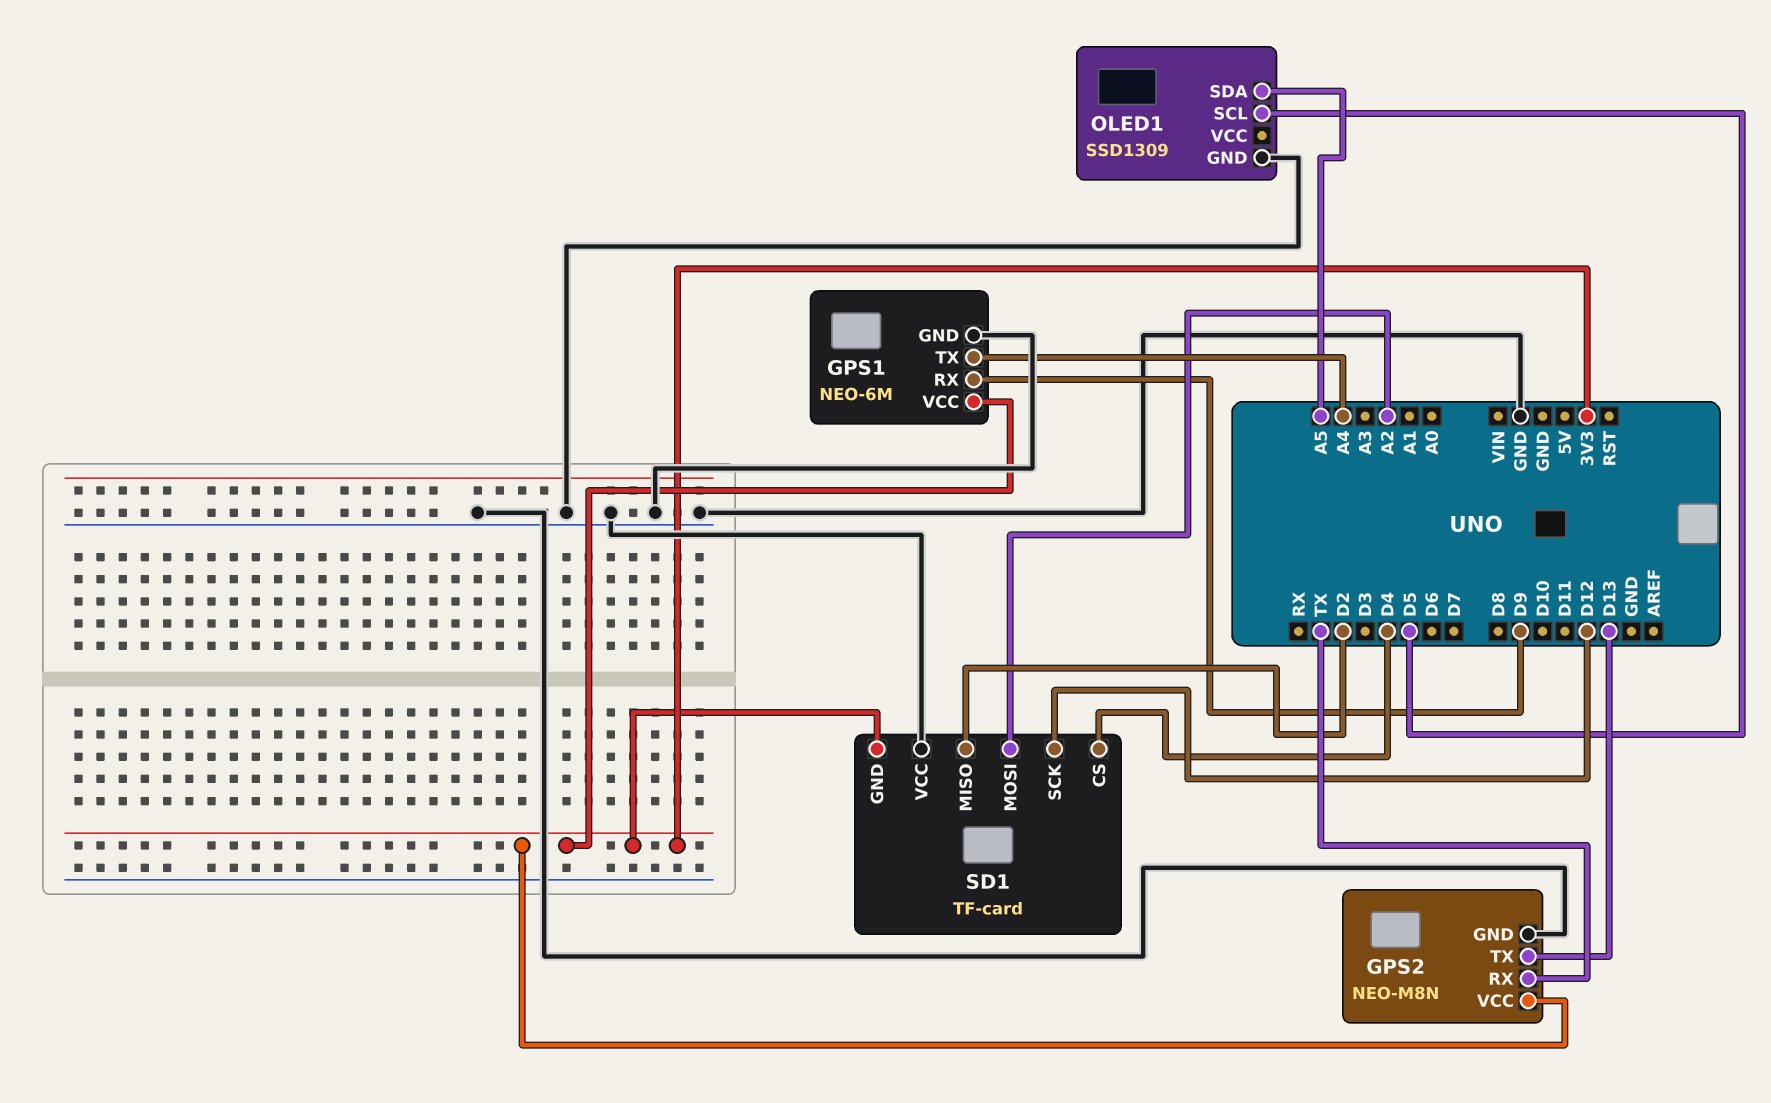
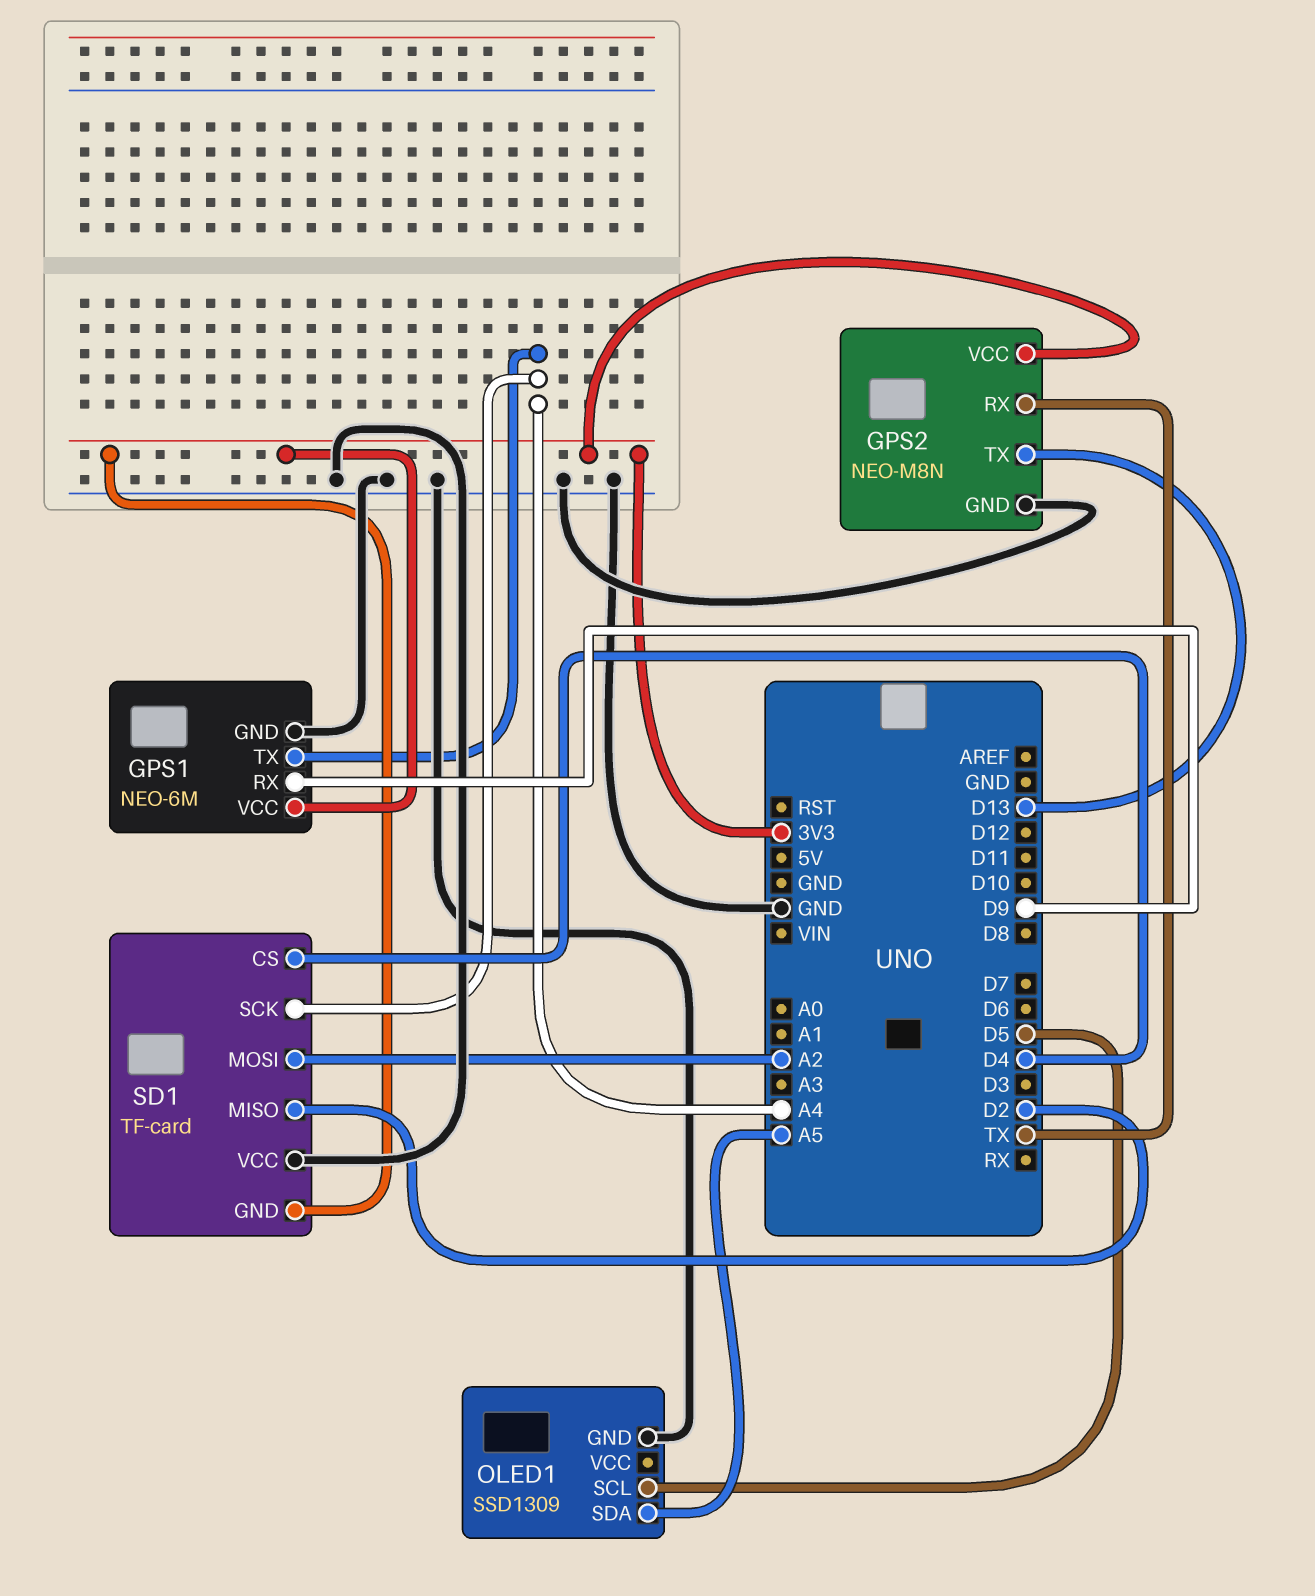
SD1 pin SCK: D12 -> A4

